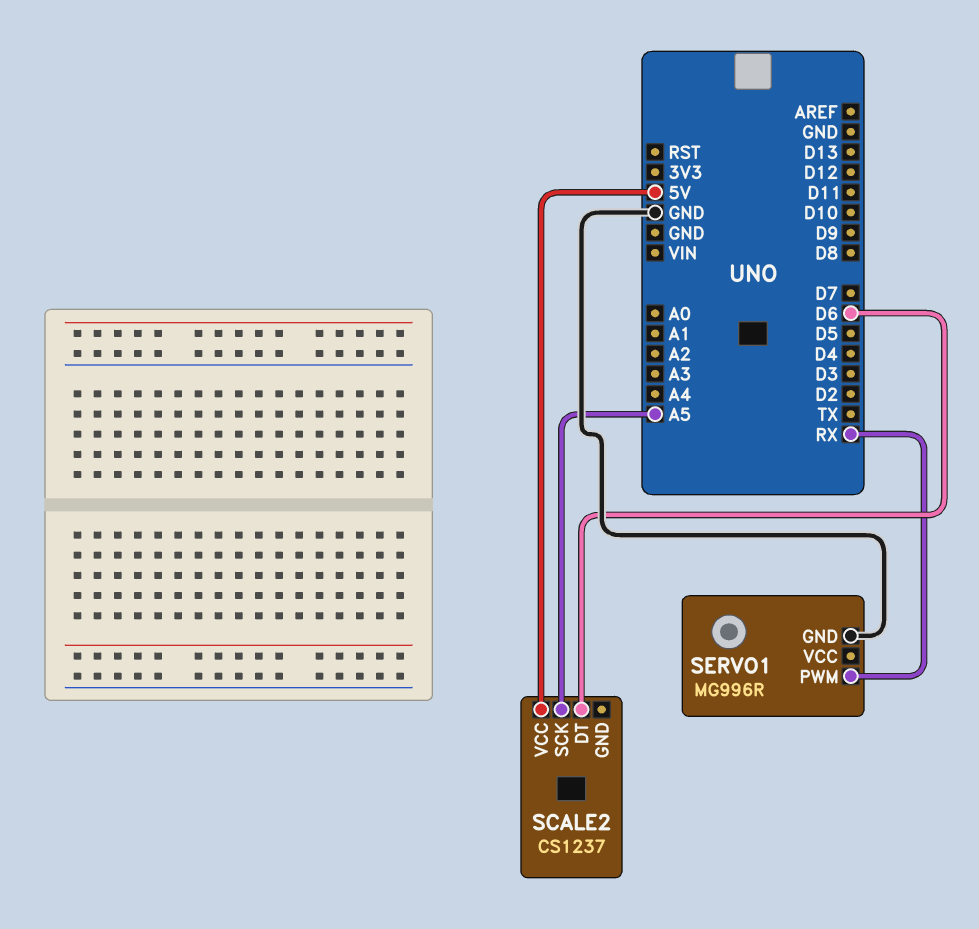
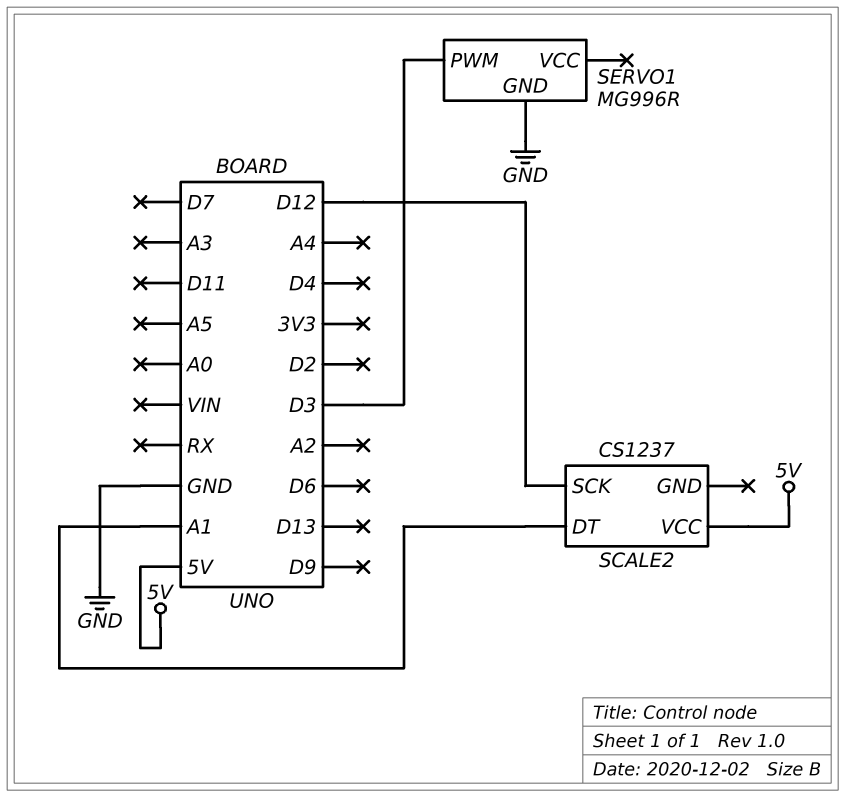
SCALE2 pin DT: D6 -> A1
SCALE2 pin SCK: A5 -> D12
SERVO1 pin PWM: RX -> D3

